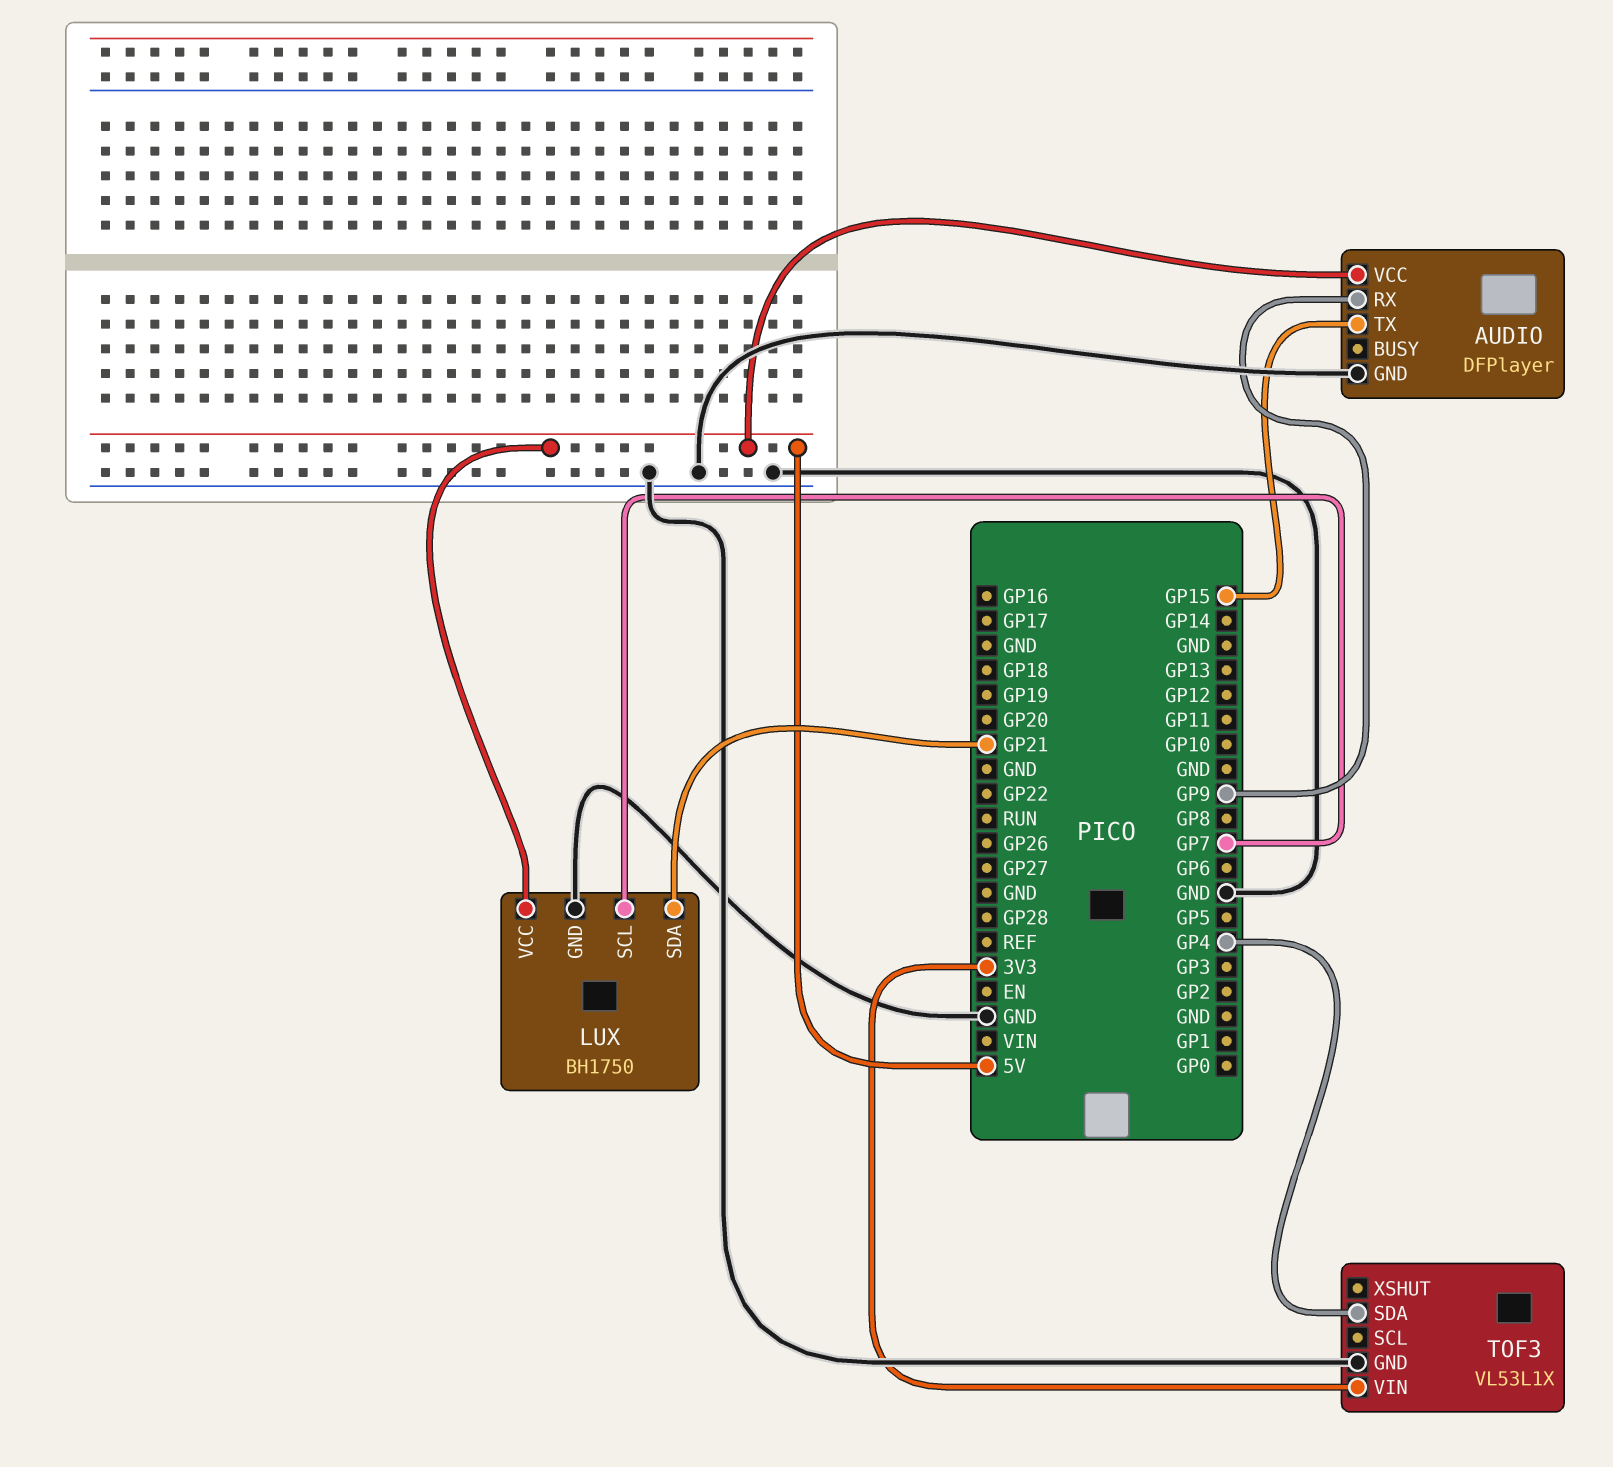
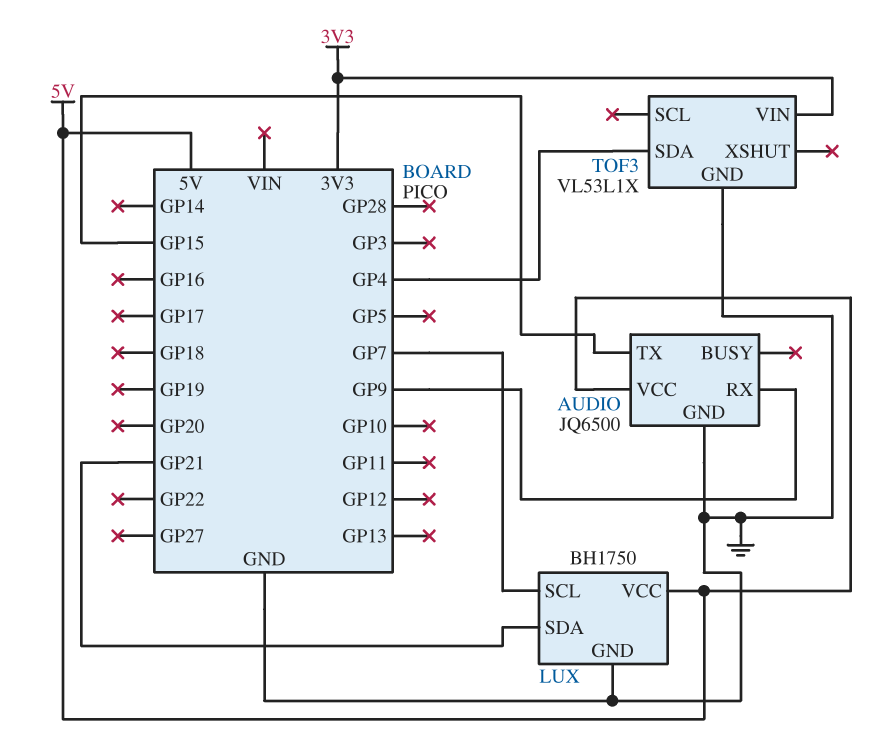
AUDIO: DFPlayer -> JQ6500

